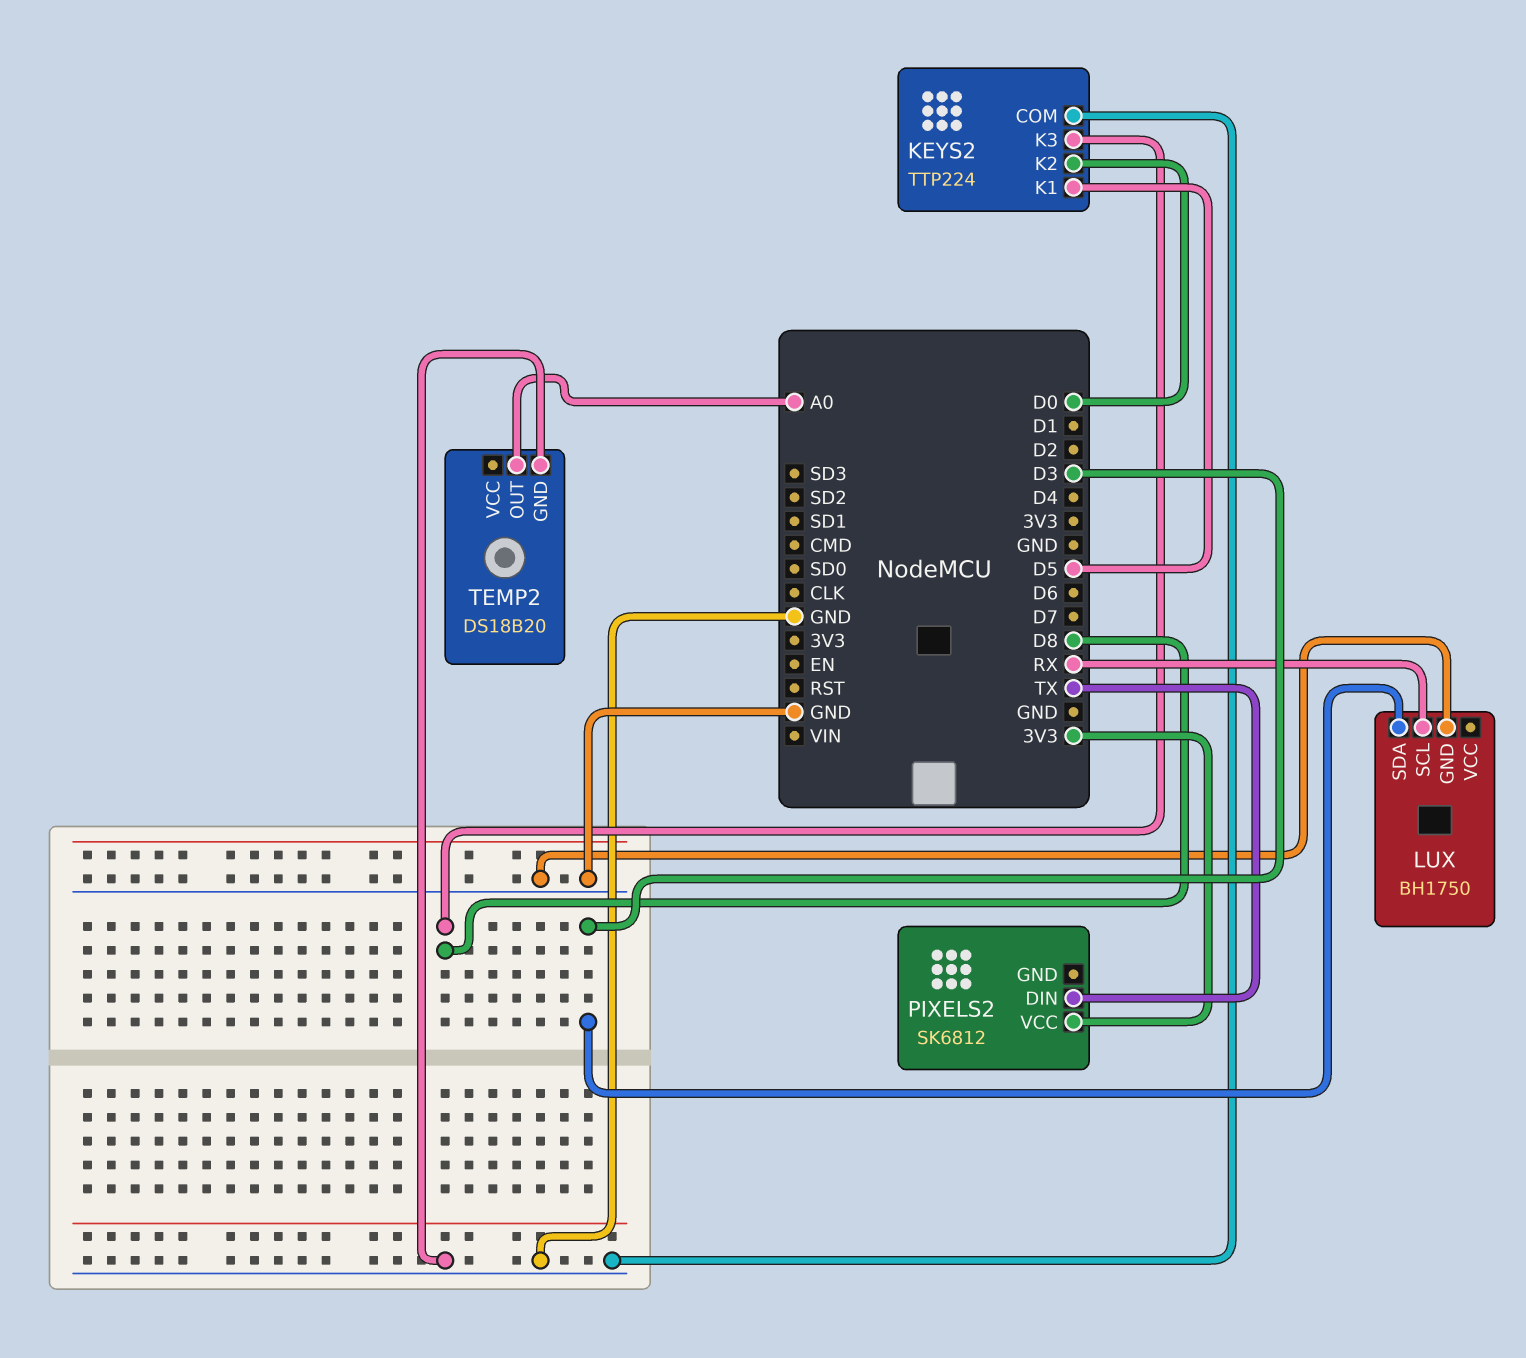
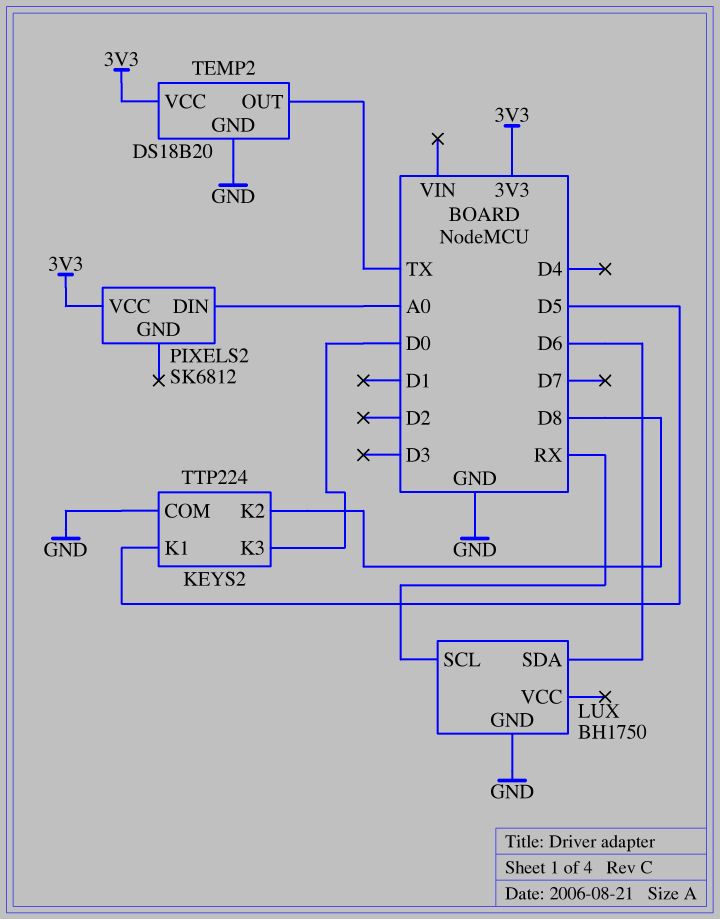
KEYS2 pin K2: D0 -> D8
KEYS2 pin K3: D8 -> D0
LUX pin SDA: D3 -> D6
PIXELS2 pin DIN: TX -> A0
TEMP2 pin OUT: A0 -> TX
TEMP2 pin VCC: none -> 3V3

